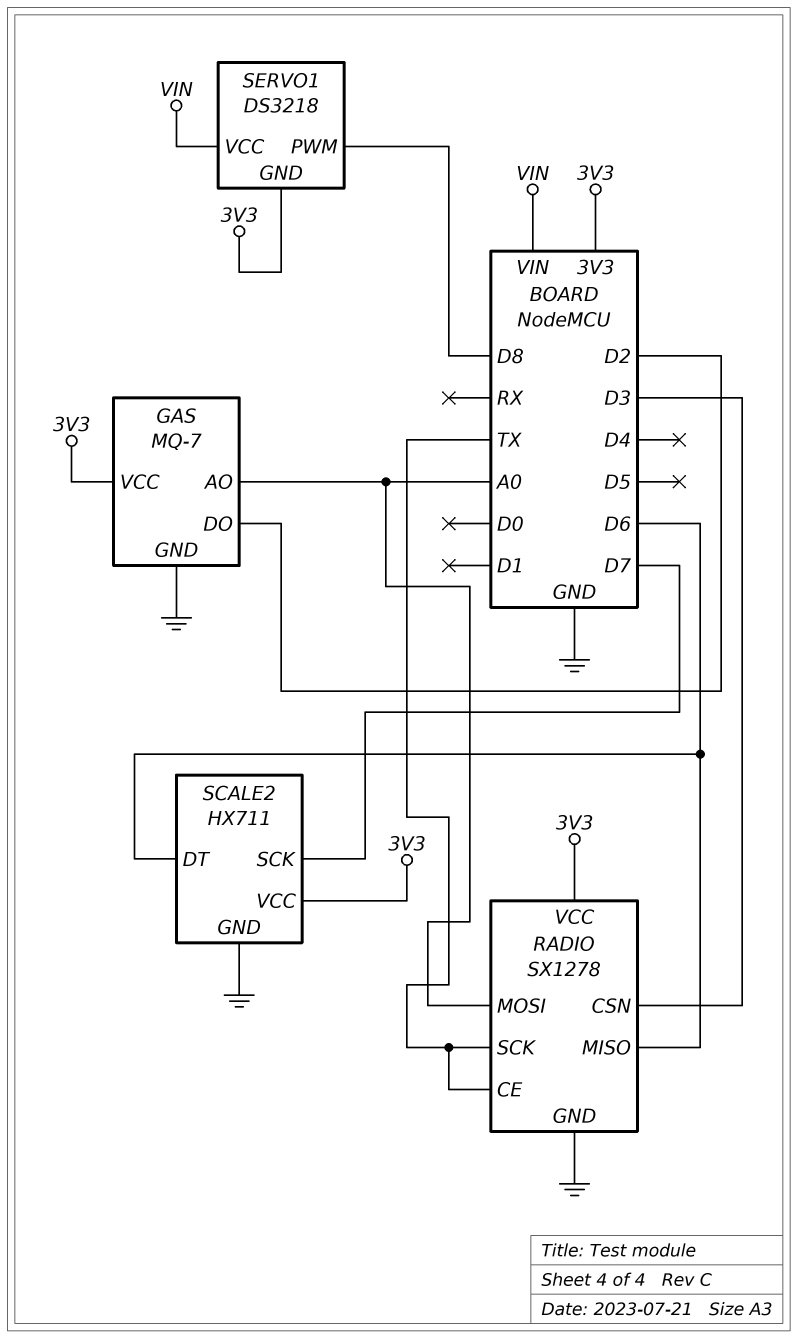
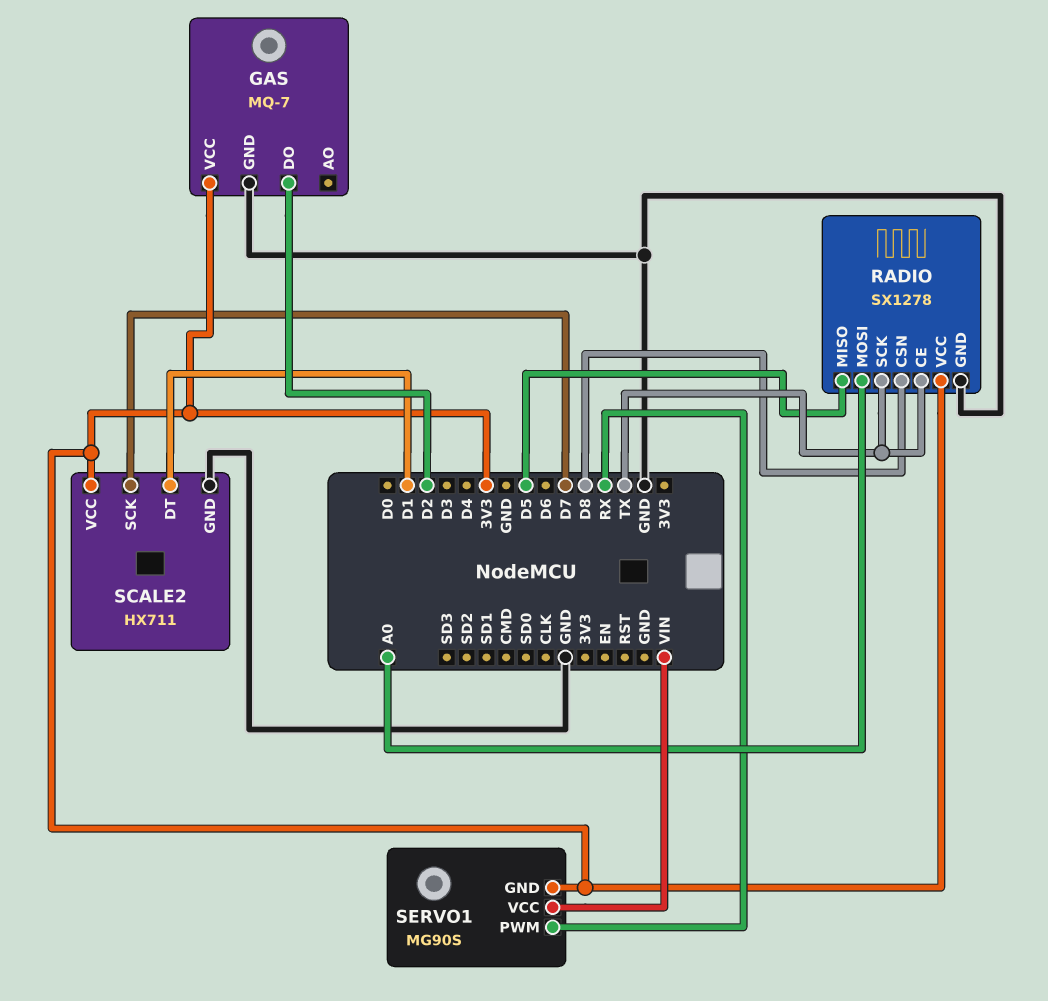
GAS pin AO: A0 -> none
RADIO pin CSN: D3 -> D8
RADIO pin MISO: D6 -> D5
SCALE2 pin DT: D6 -> D1
SERVO1: DS3218 -> MG90S
SERVO1 pin PWM: D8 -> RX

